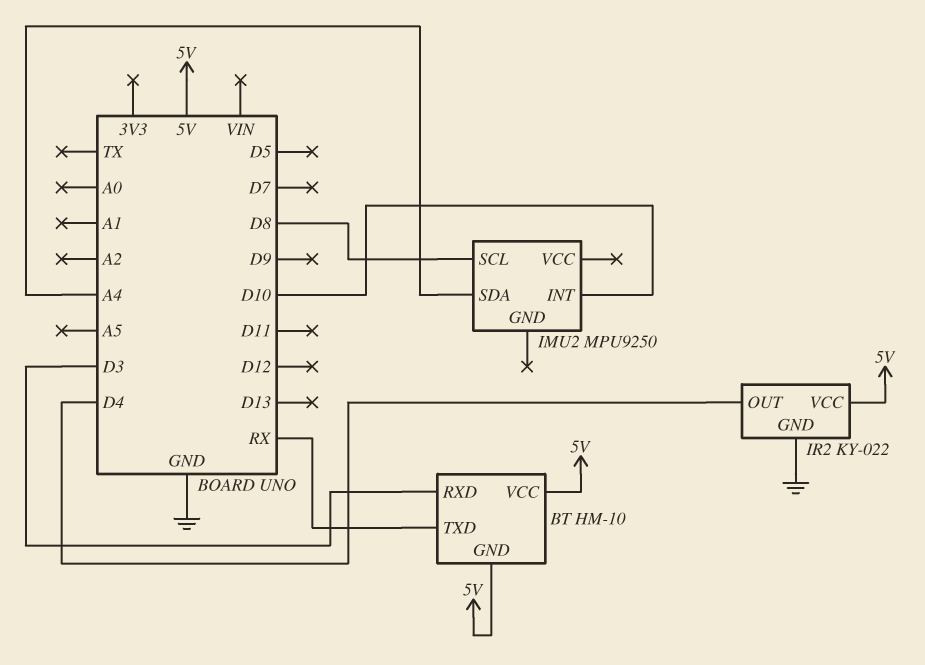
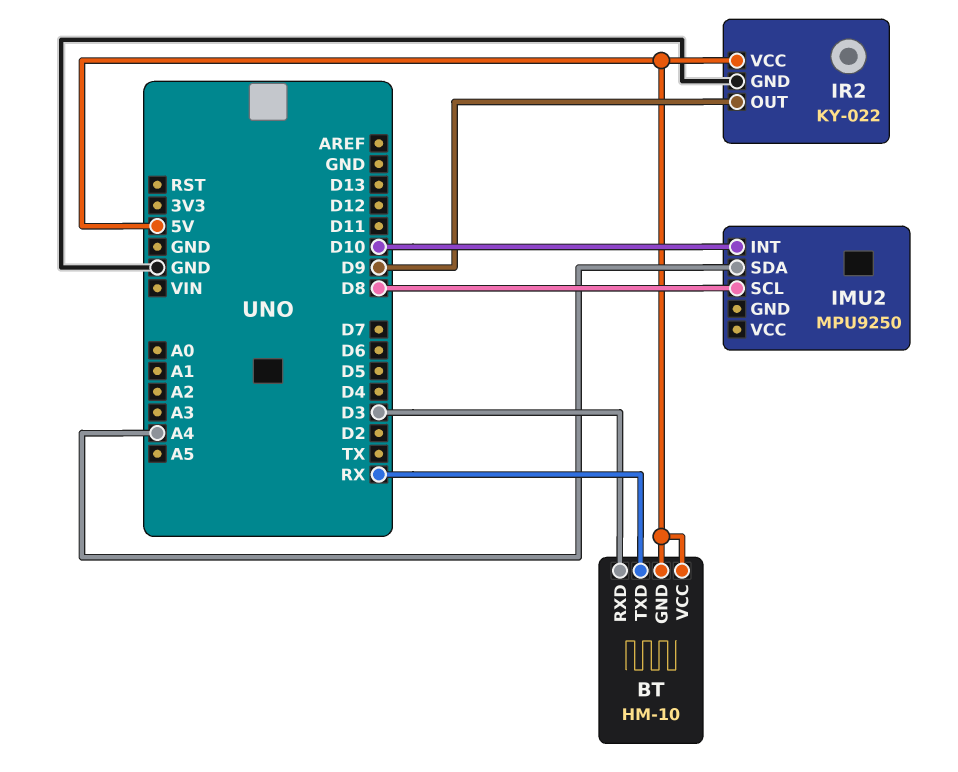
IR2 pin OUT: D4 -> D9

